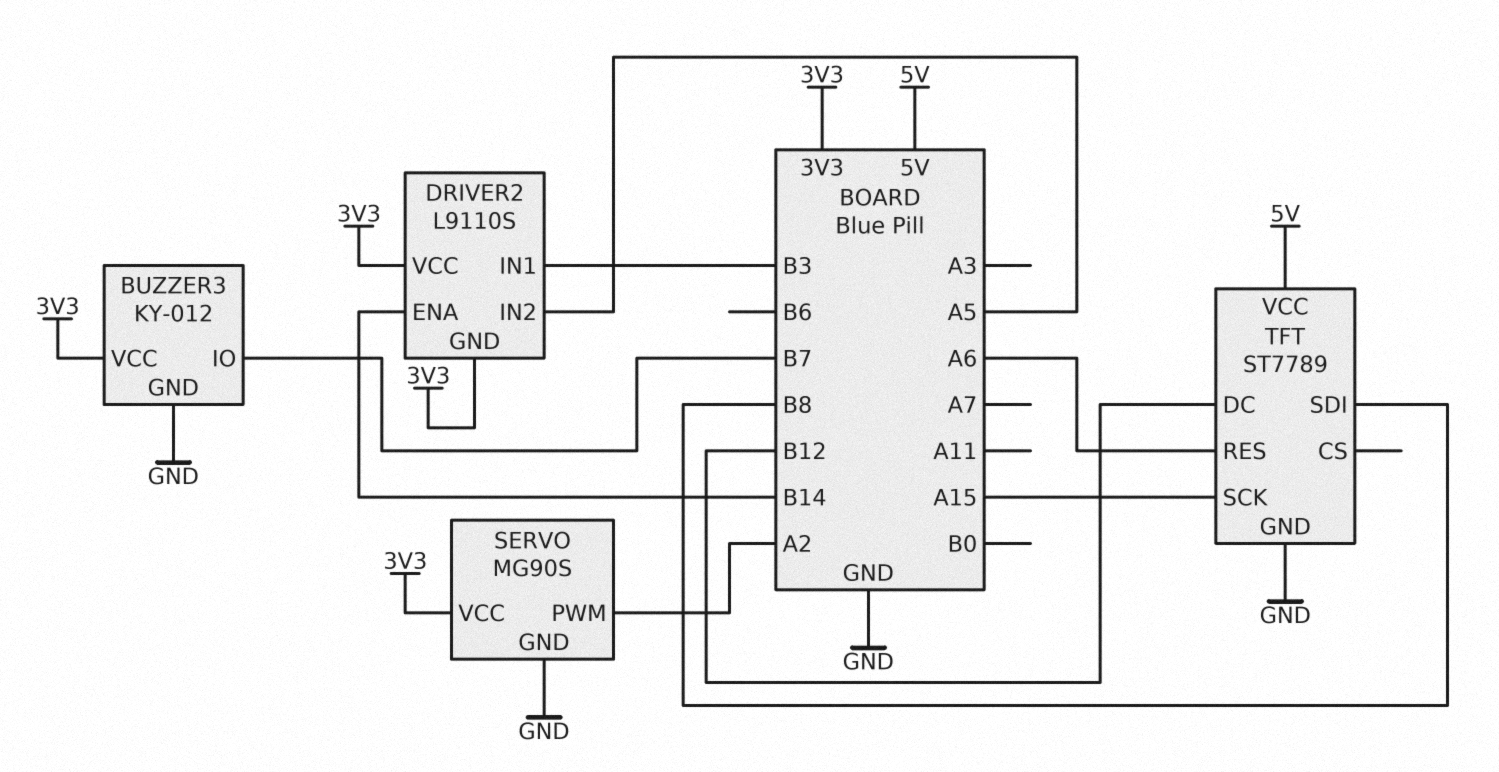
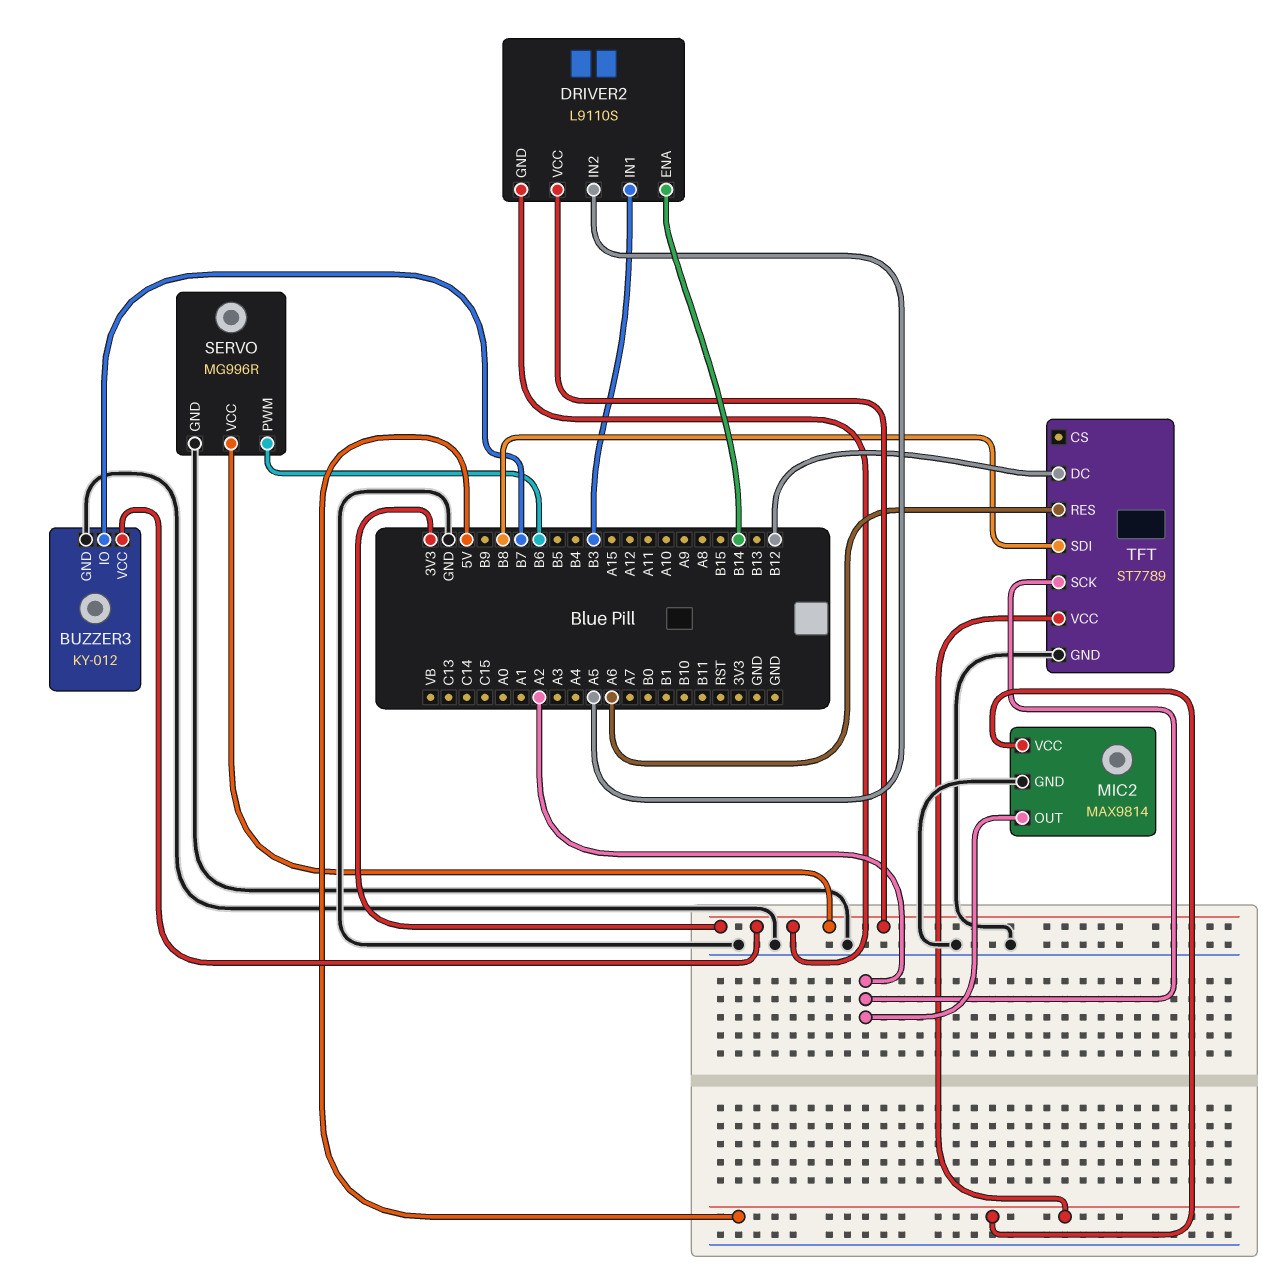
MIC2: none -> MAX9814
MIC2 pin GND: none -> GND
MIC2 pin OUT: none -> A2
MIC2 pin VCC: none -> 5V
SERVO: MG90S -> MG996R
SERVO pin PWM: A2 -> B6
TFT pin SCK: A15 -> A2

